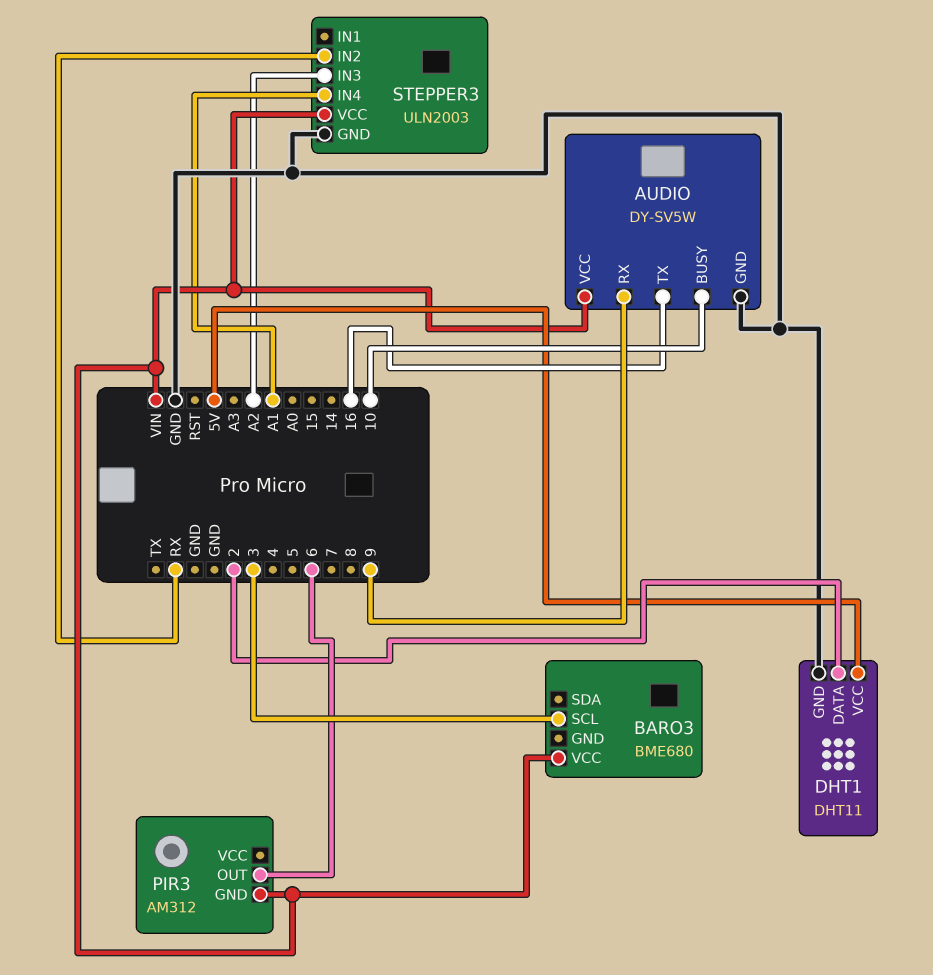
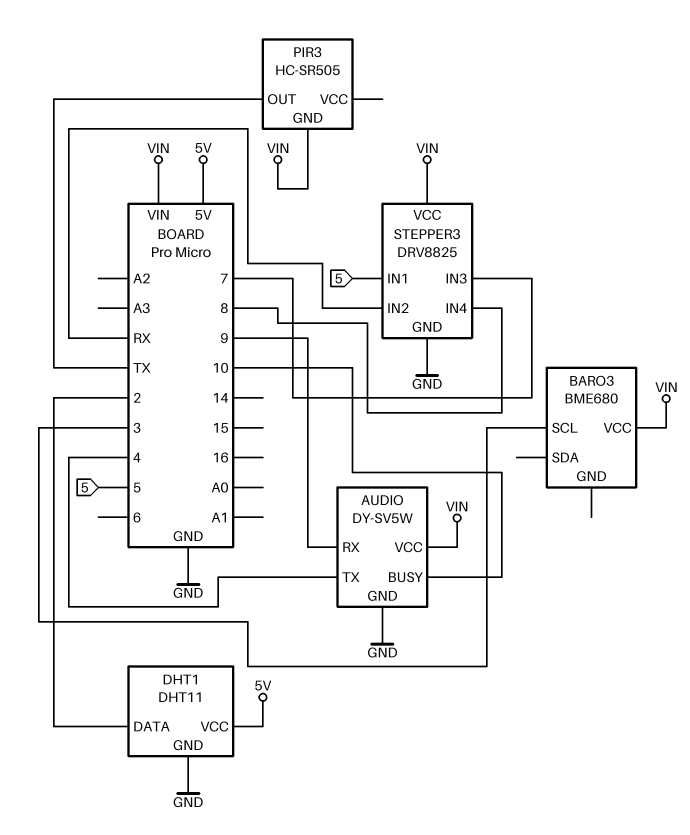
AUDIO pin TX: 16 -> 4
PIR3: AM312 -> HC-SR505
PIR3 pin OUT: 6 -> TX
STEPPER3: ULN2003 -> DRV8825
STEPPER3 pin IN1: none -> 5
STEPPER3 pin IN3: A2 -> 7
STEPPER3 pin IN4: A1 -> 8

